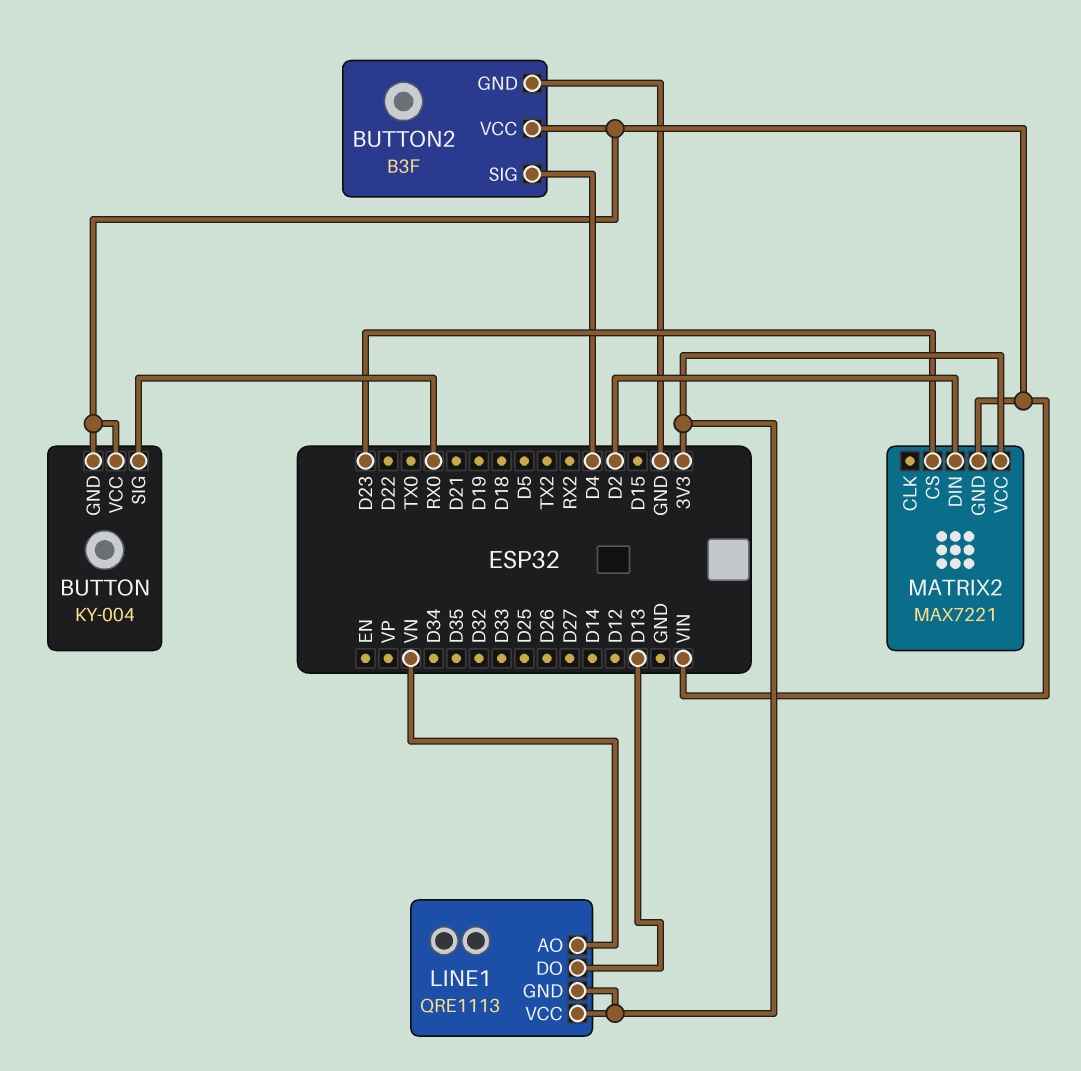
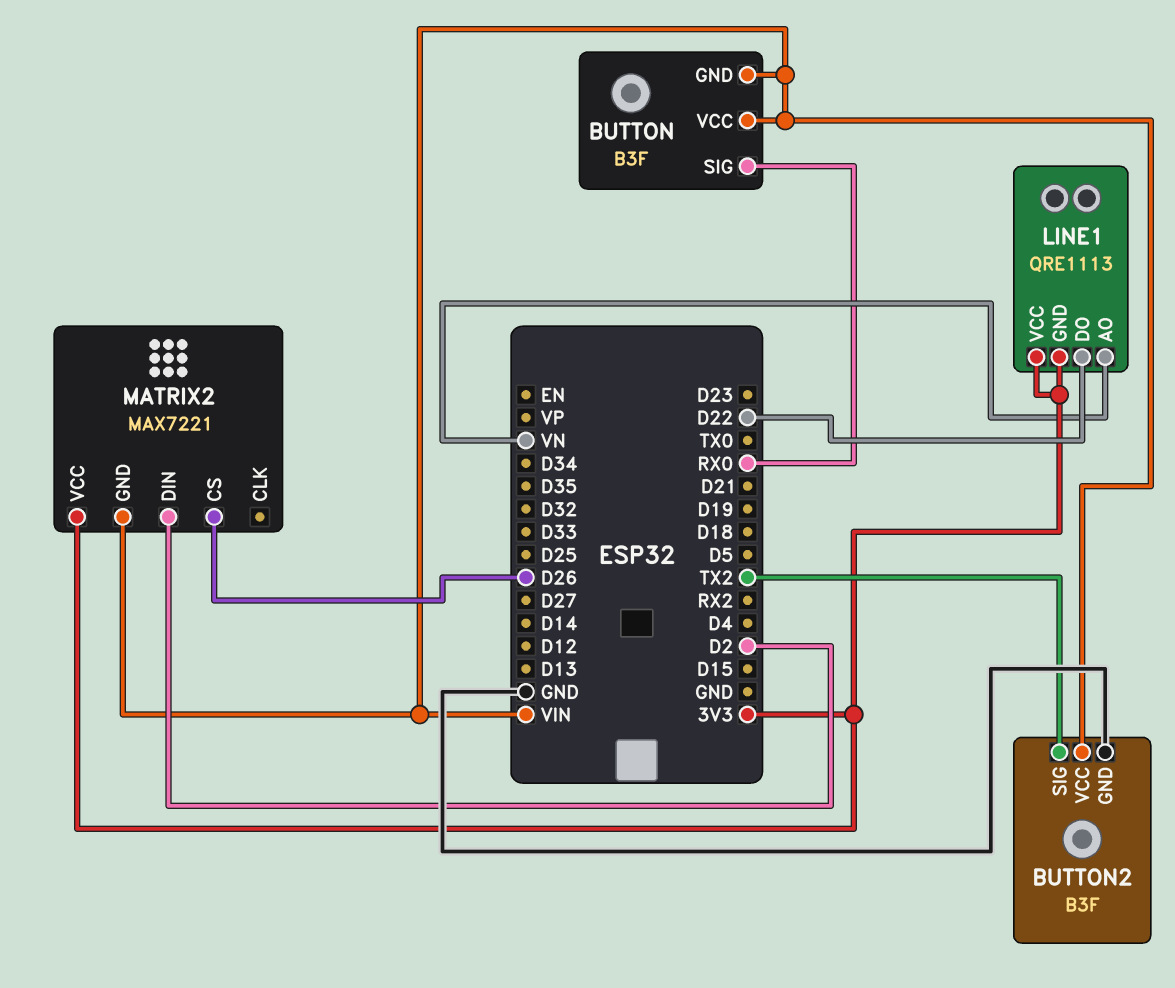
BUTTON: KY-004 -> B3F
BUTTON2 pin SIG: D4 -> TX2
LINE1 pin DO: D13 -> D22
MATRIX2 pin CS: D23 -> D26

